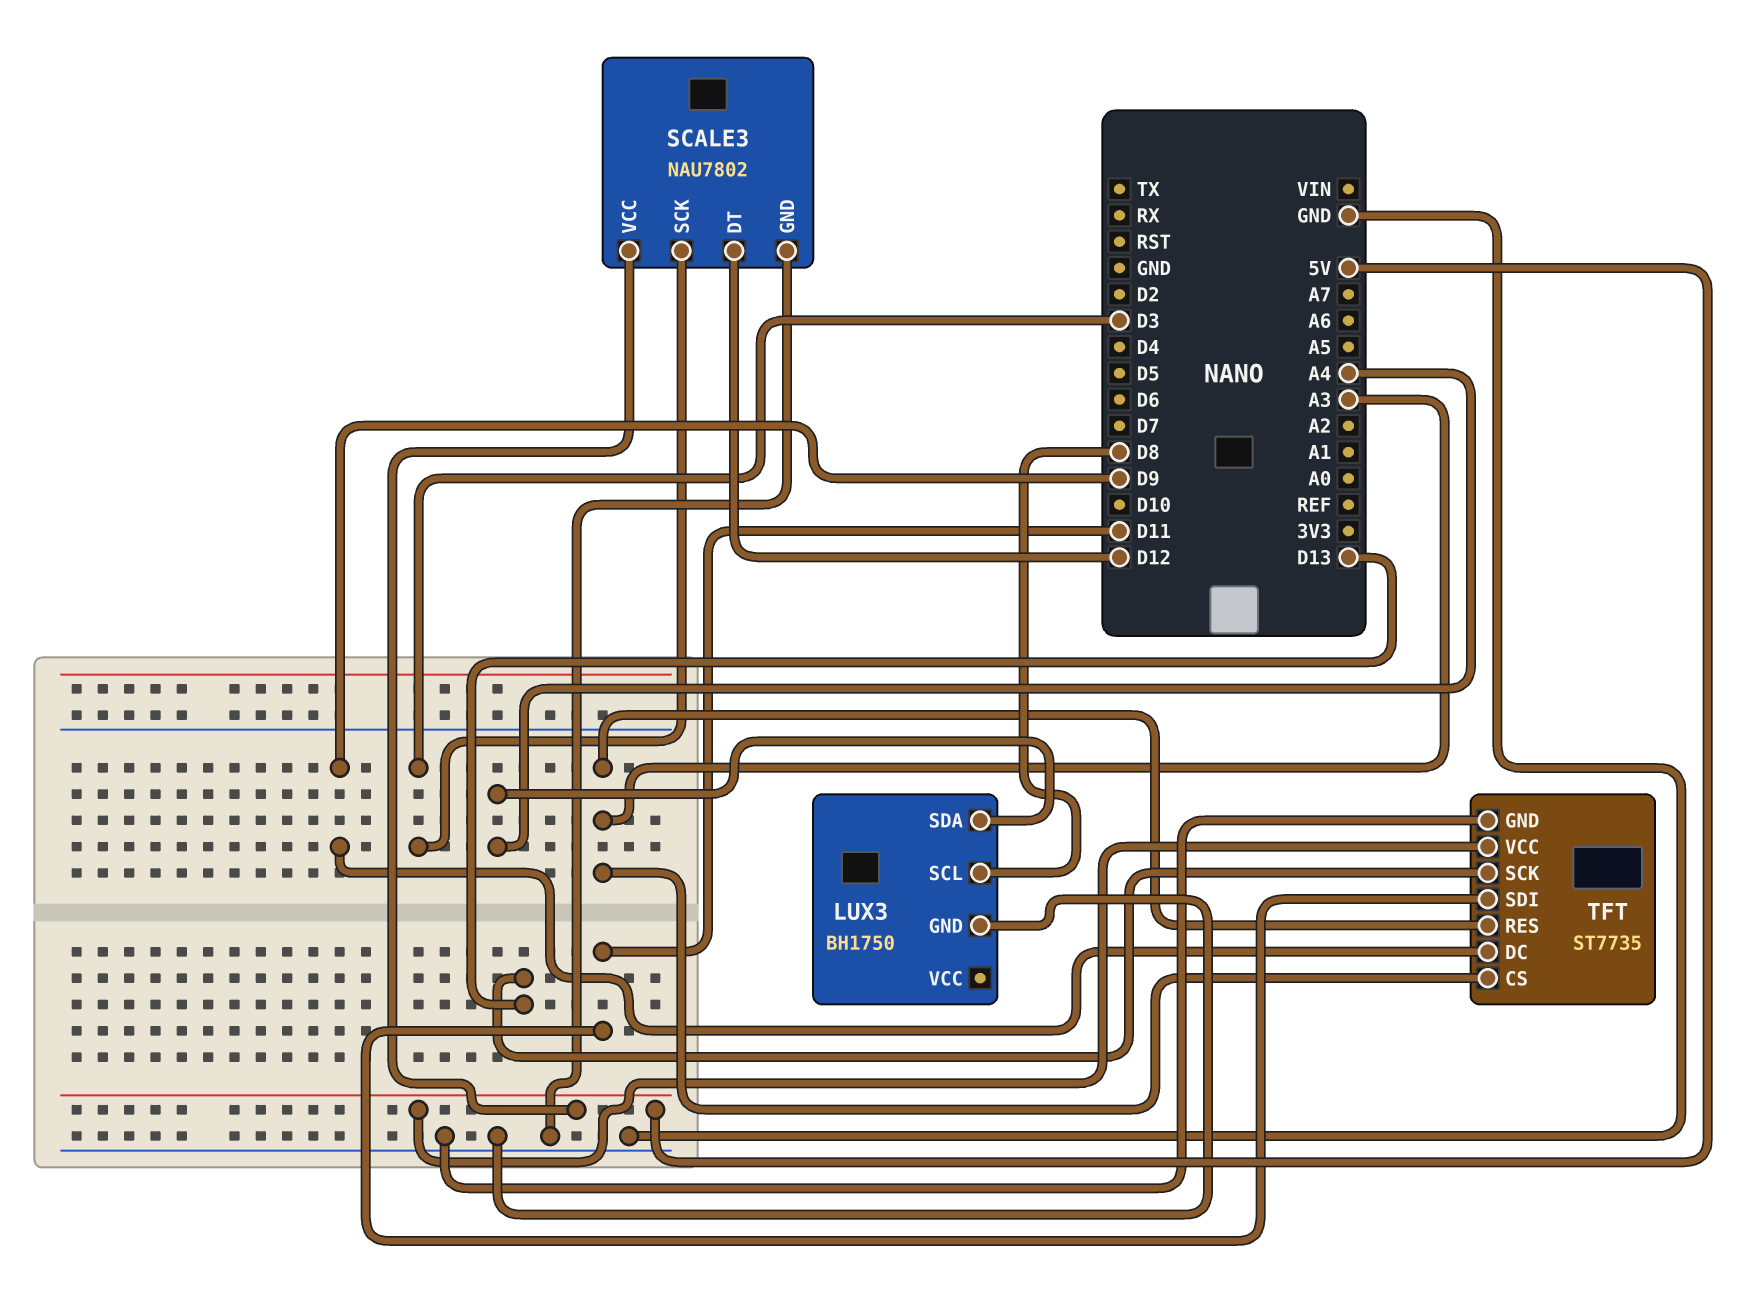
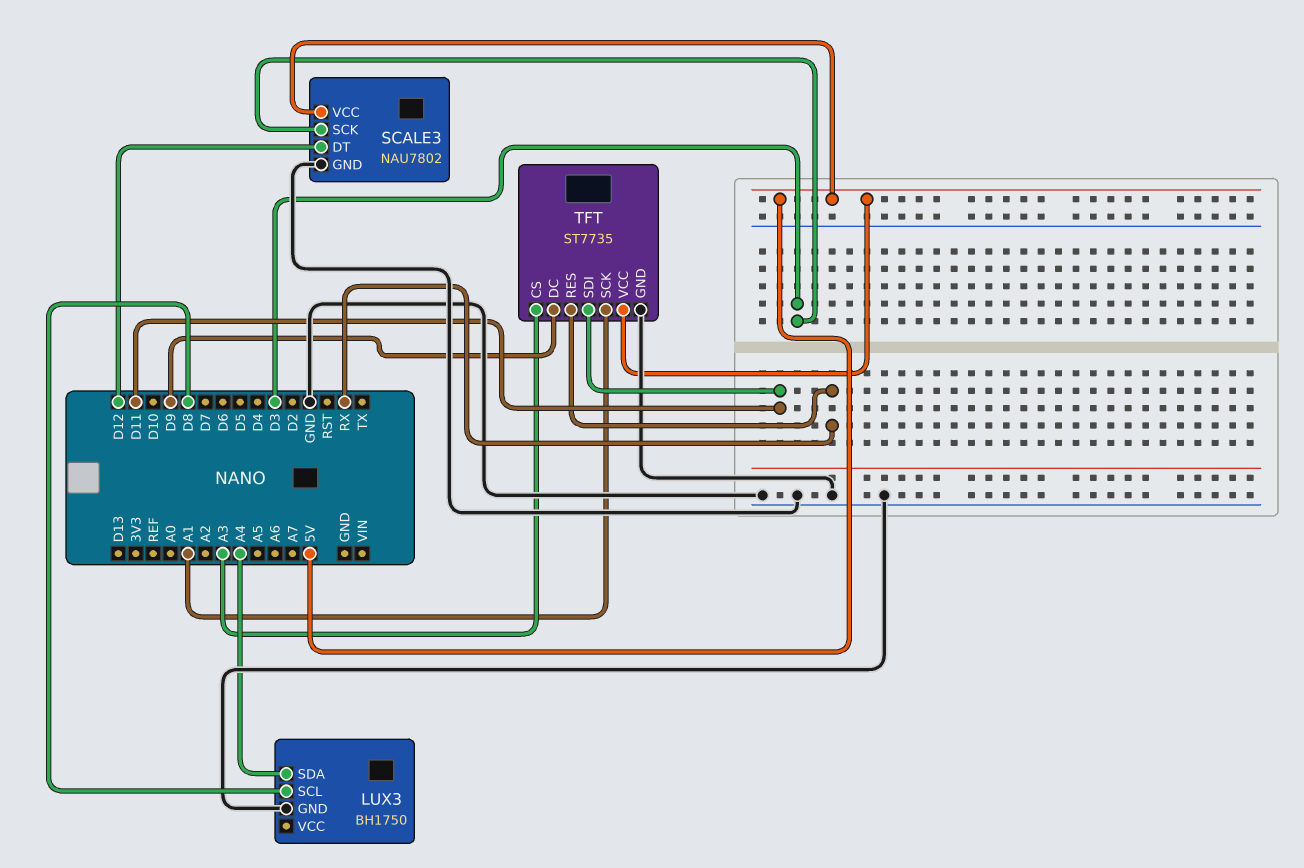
TFT pin RES: A3 -> RX
TFT pin SCK: D13 -> A1

